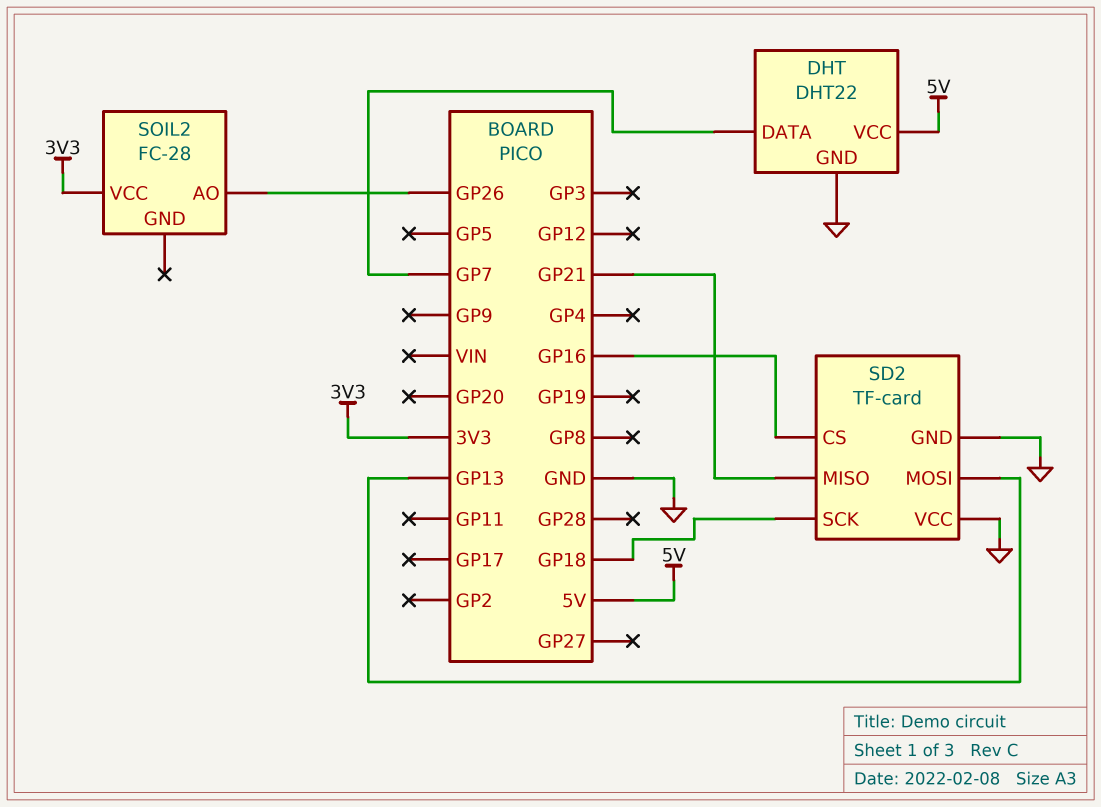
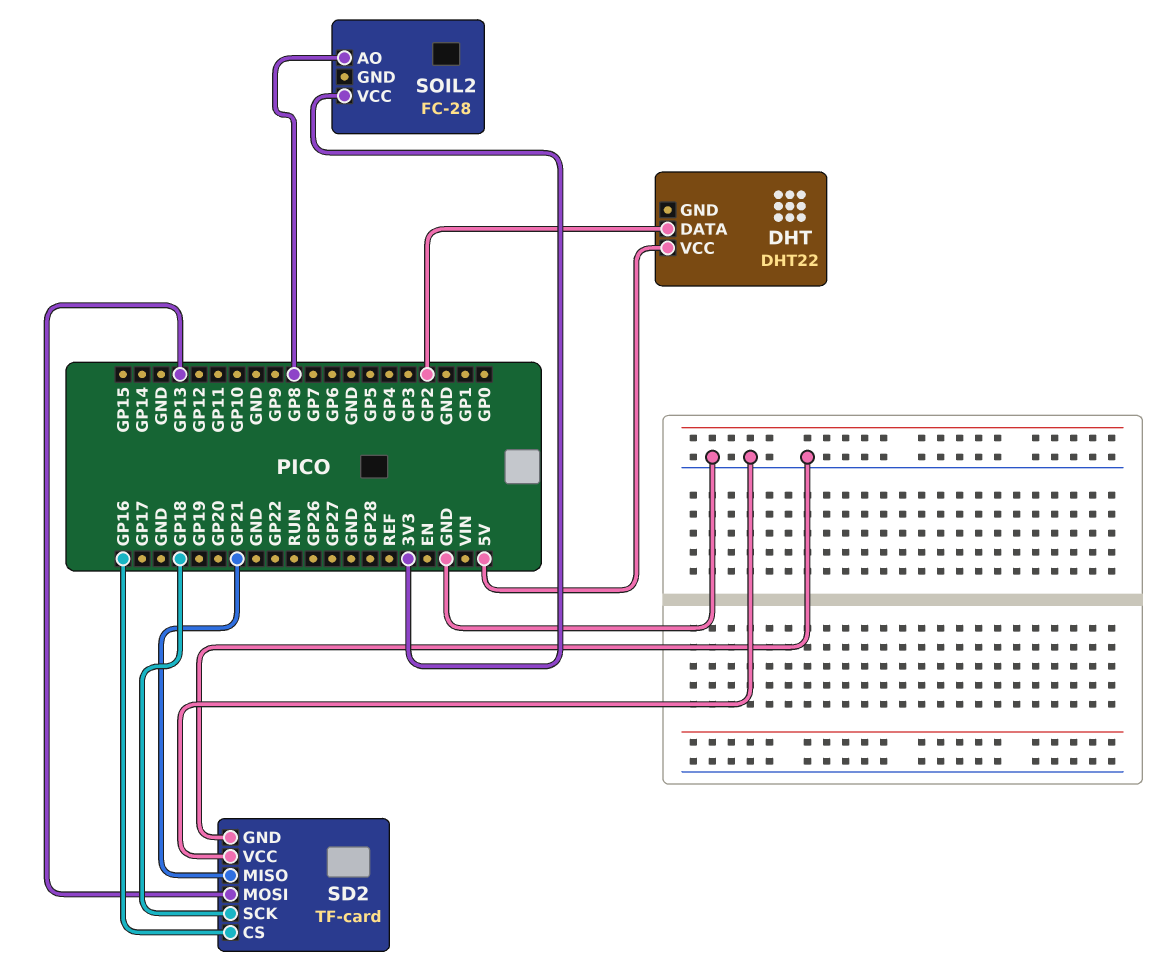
DHT pin DATA: GP7 -> GP2
DHT pin GND: GND -> none
SOIL2 pin AO: GP26 -> GP8

